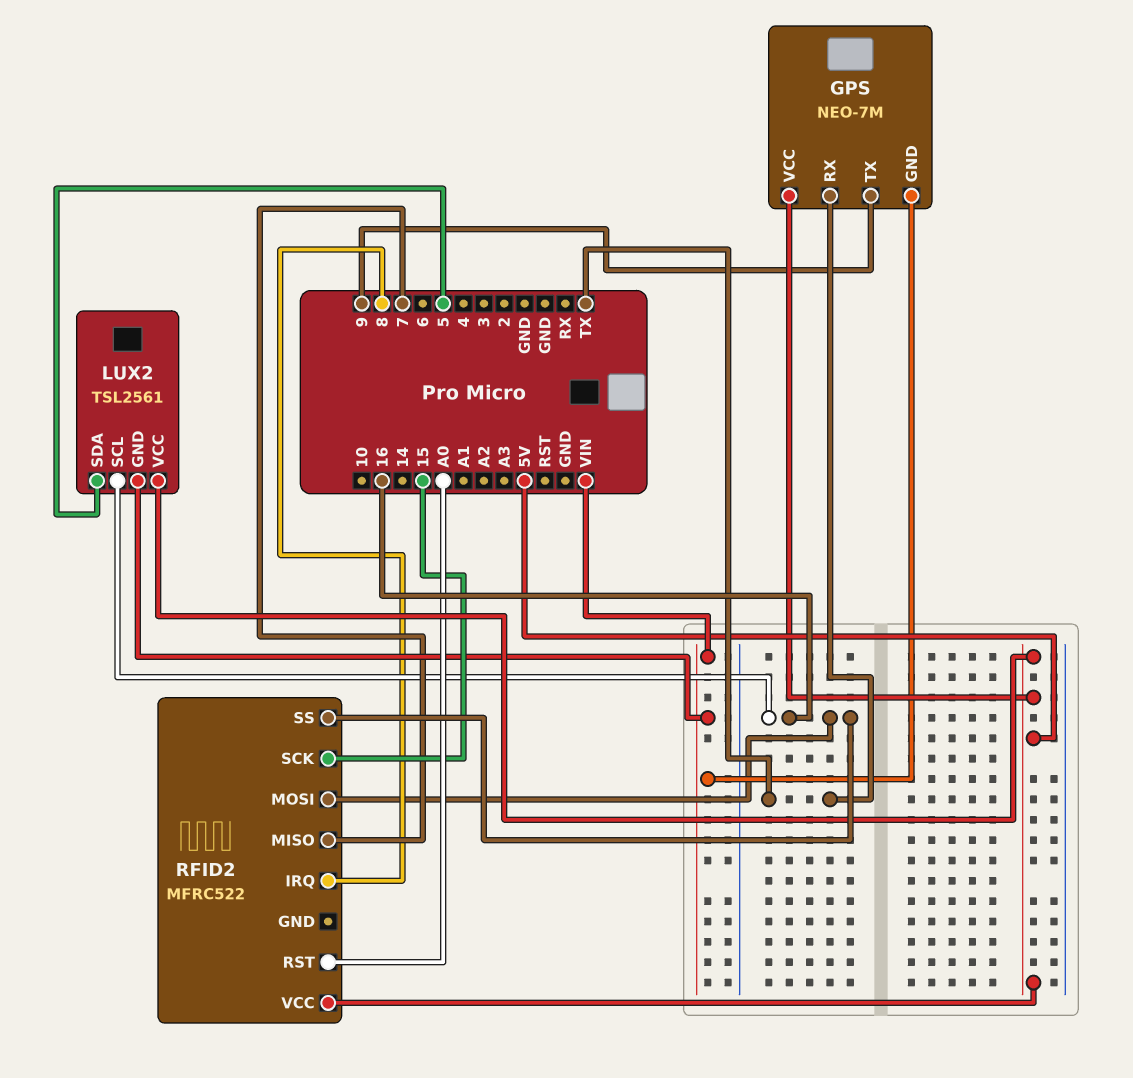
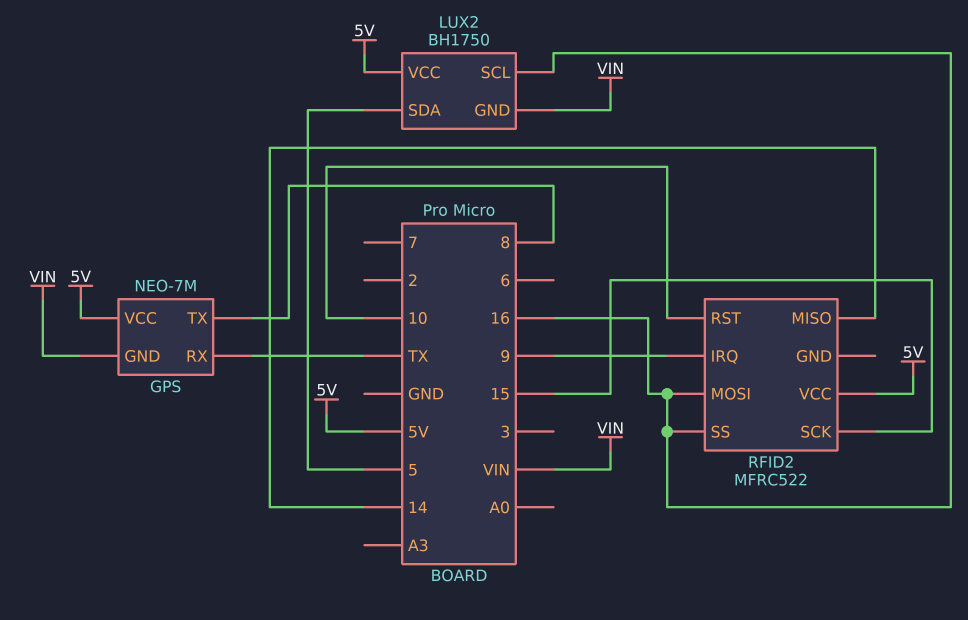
GPS pin TX: 9 -> 8
LUX2: TSL2561 -> BH1750
RFID2 pin IRQ: 8 -> 9
RFID2 pin MISO: 7 -> 14
RFID2 pin RST: A0 -> 10

